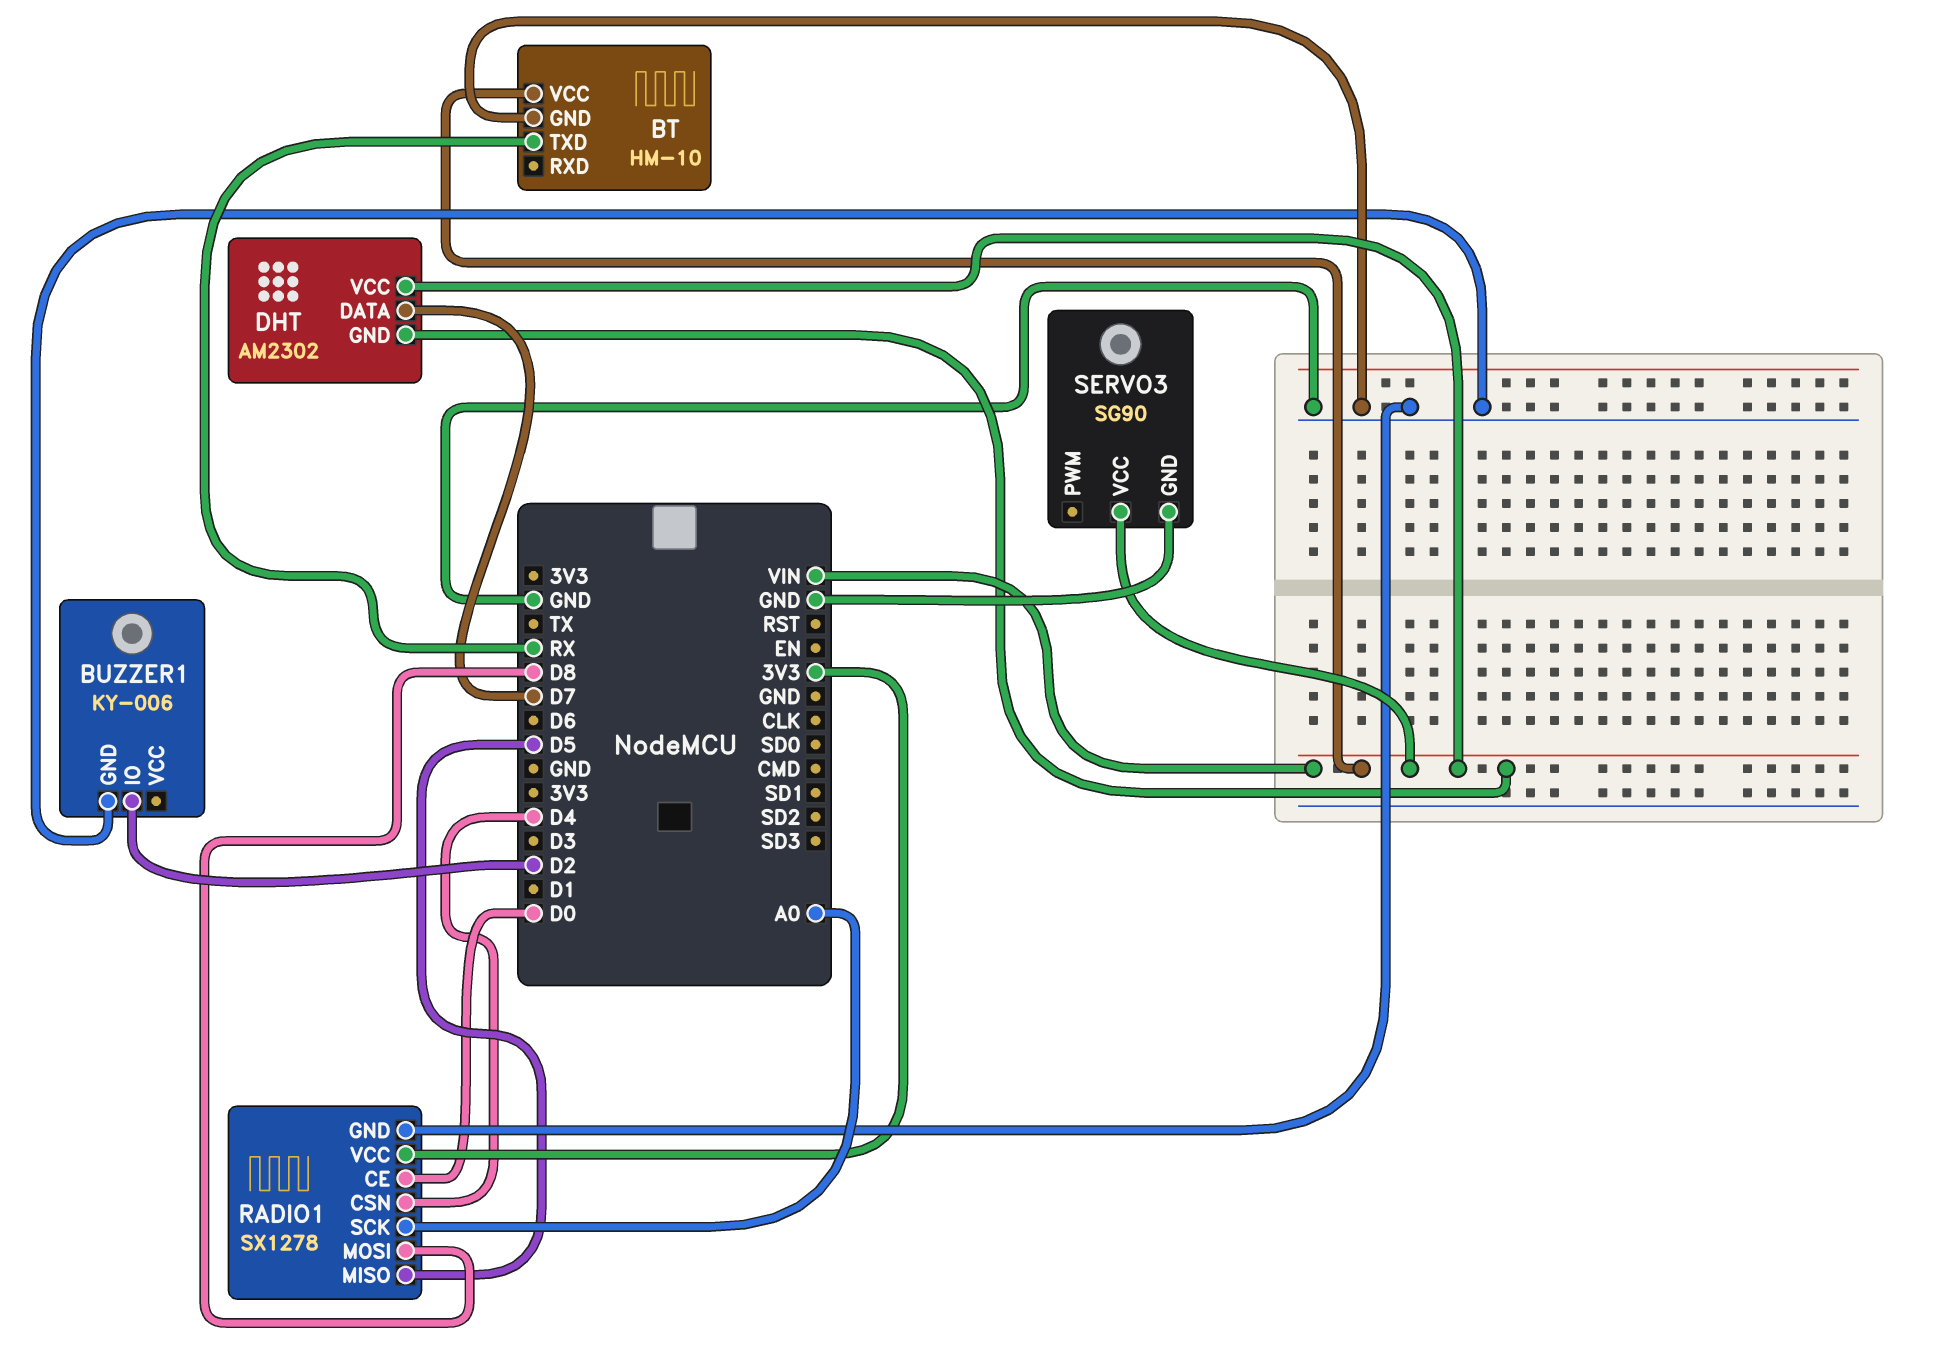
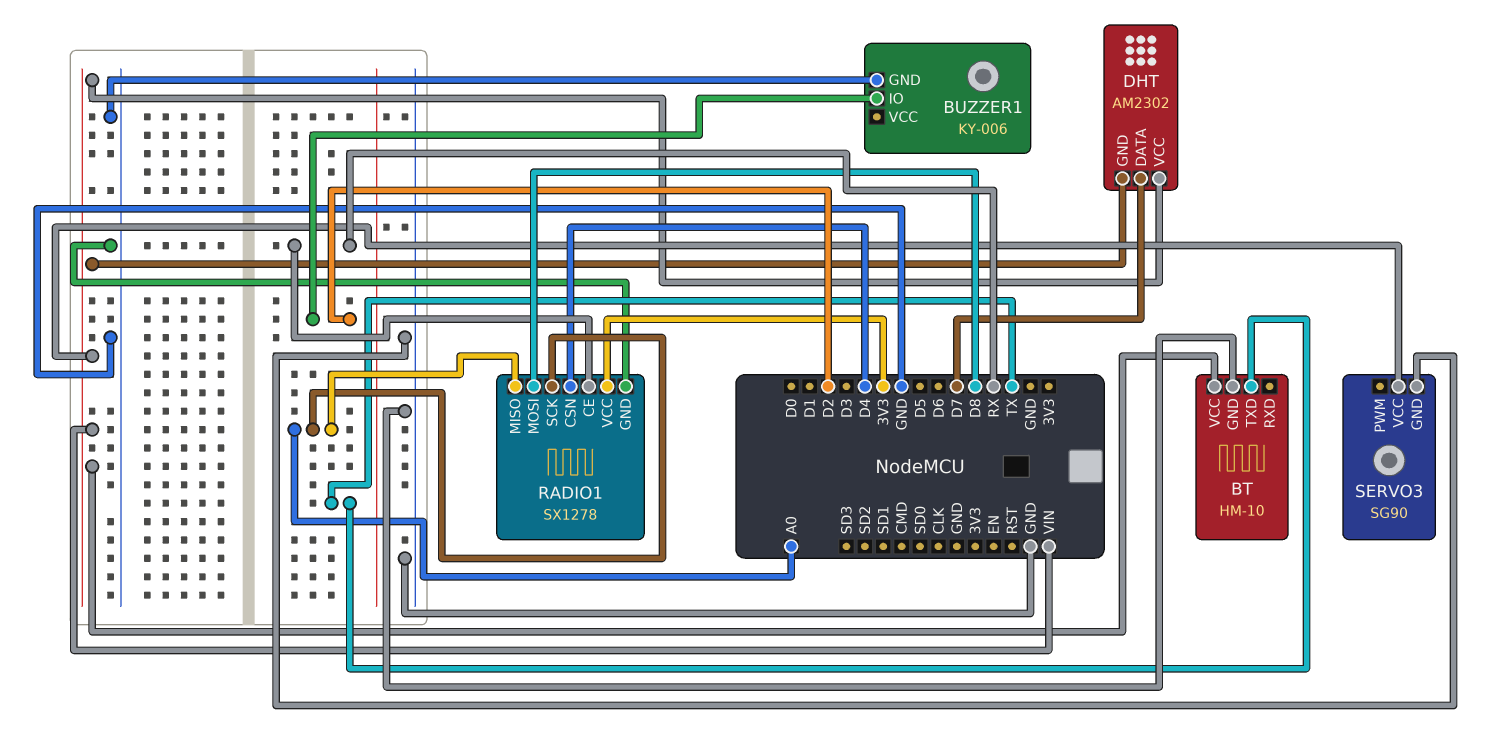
BT pin TXD: RX -> TX
RADIO1 pin CE: D0 -> RX
RADIO1 pin MISO: D5 -> A0

